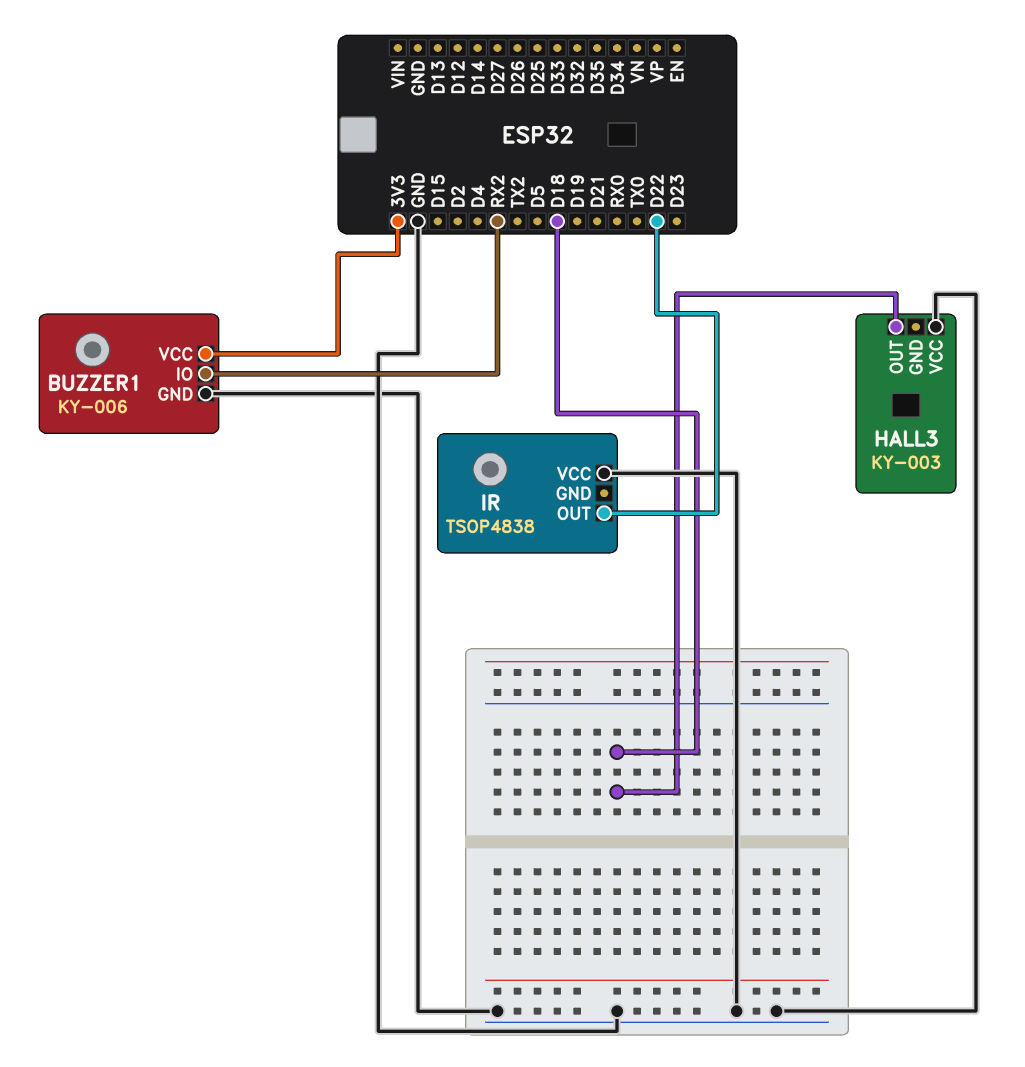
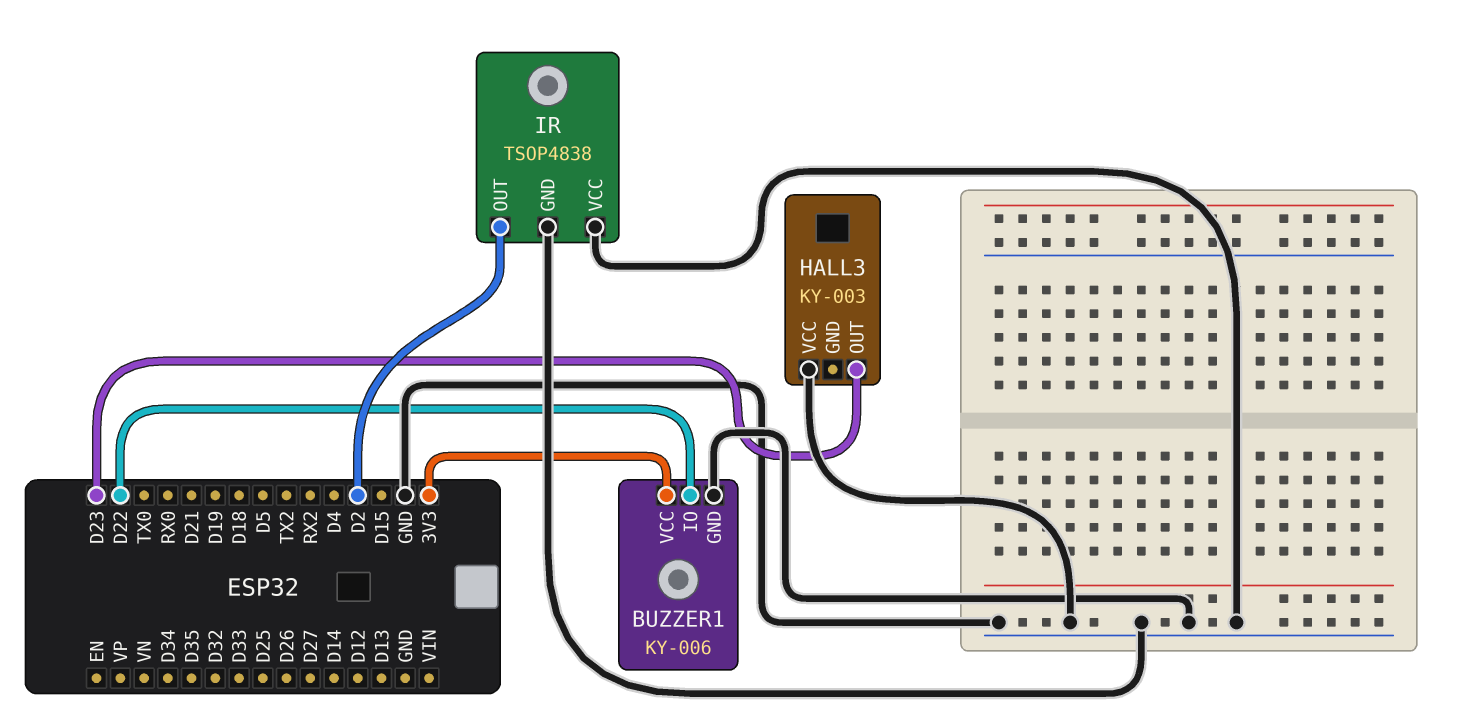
BUZZER1 pin IO: RX2 -> D22
HALL3 pin OUT: D18 -> D23
IR pin GND: none -> GND
IR pin OUT: D22 -> D2

